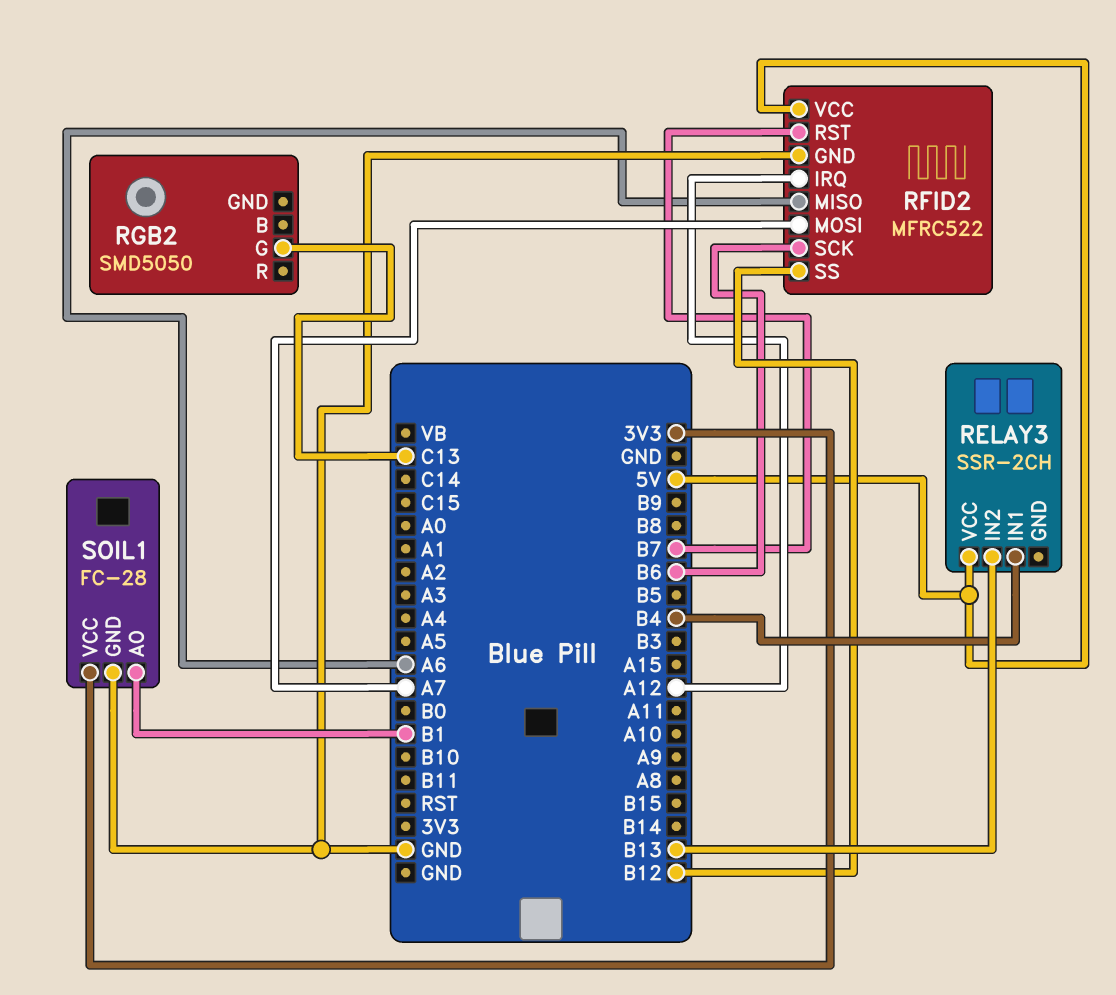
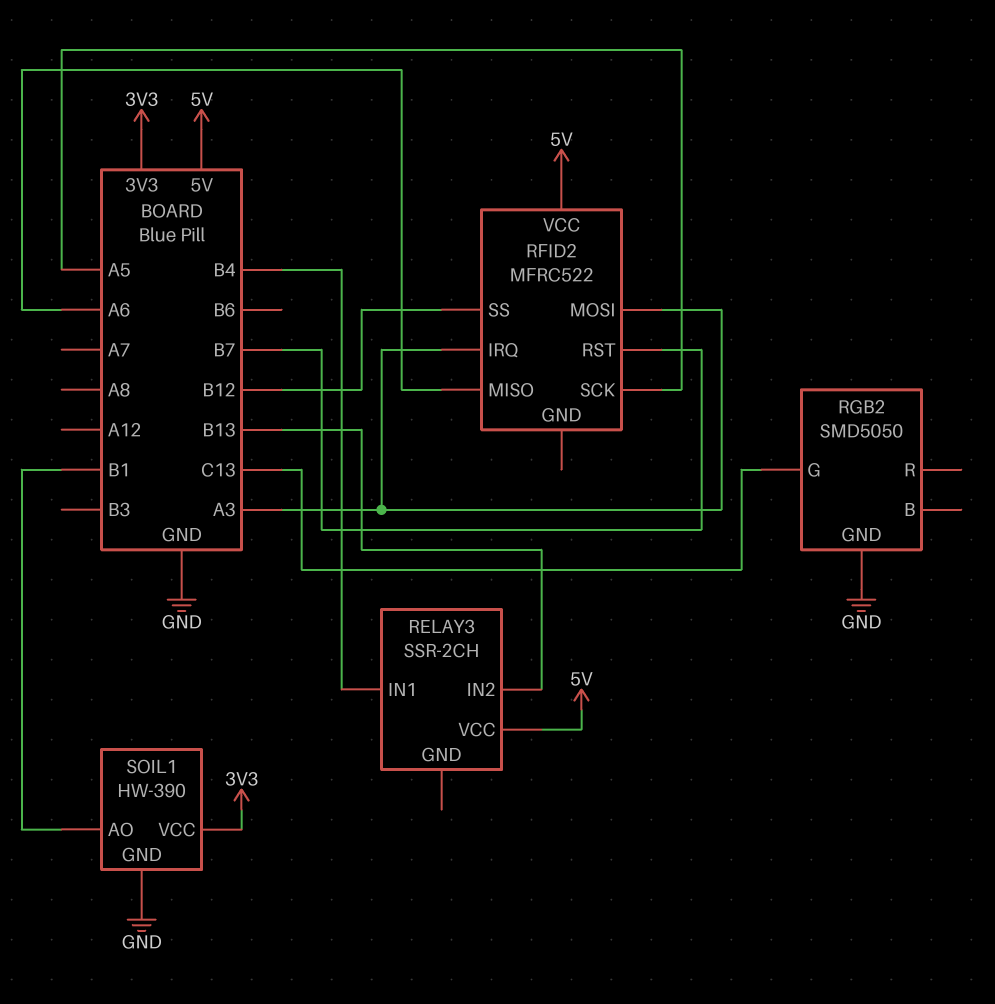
RFID2 pin GND: GND -> none
RFID2 pin IRQ: A12 -> A3
RFID2 pin MOSI: A7 -> A3
RFID2 pin SCK: B6 -> A5
RGB2 pin GND: none -> GND
SOIL1: FC-28 -> HW-390

